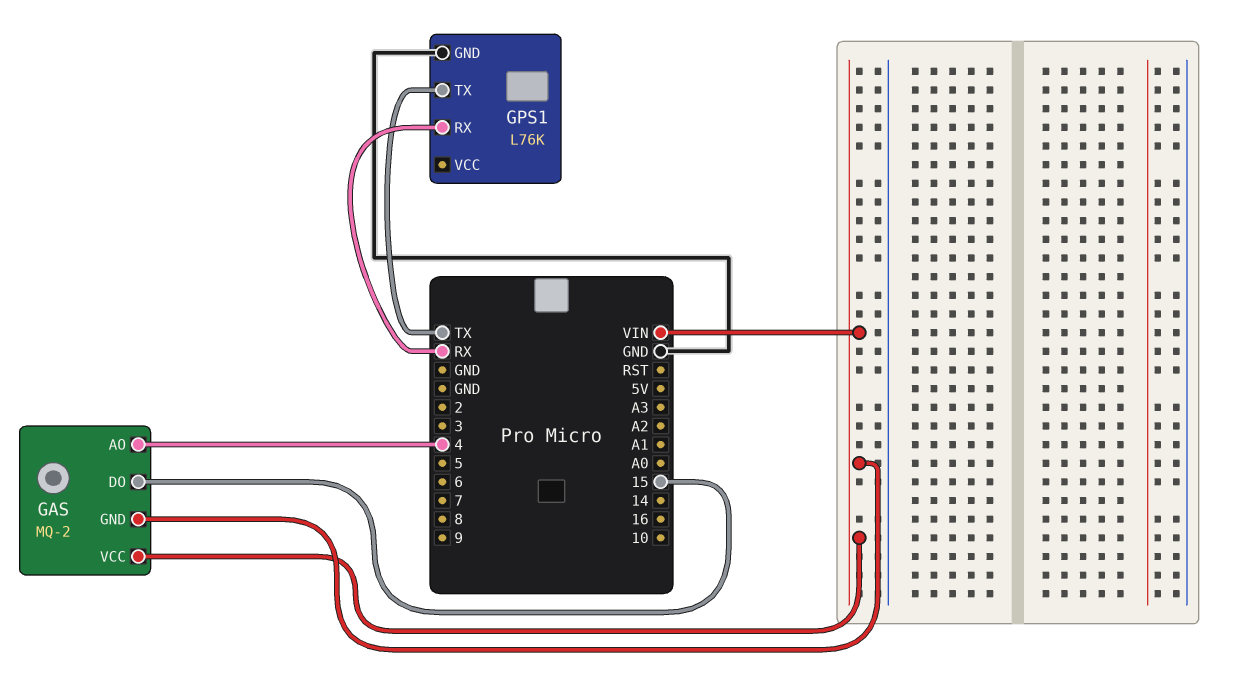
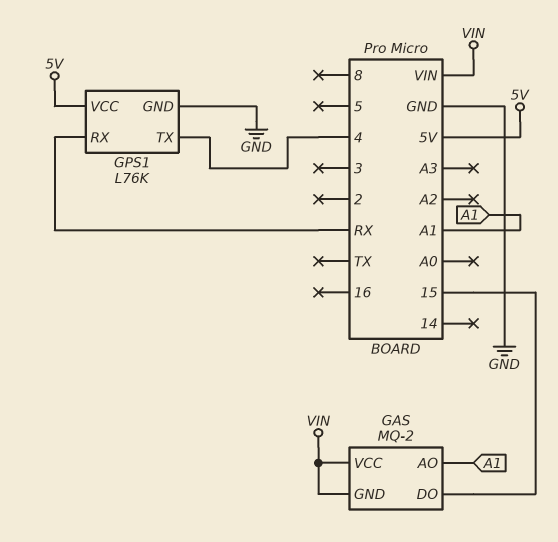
GAS pin AO: 4 -> A1
GPS1 pin TX: TX -> 4
GPS1 pin VCC: none -> 5V

